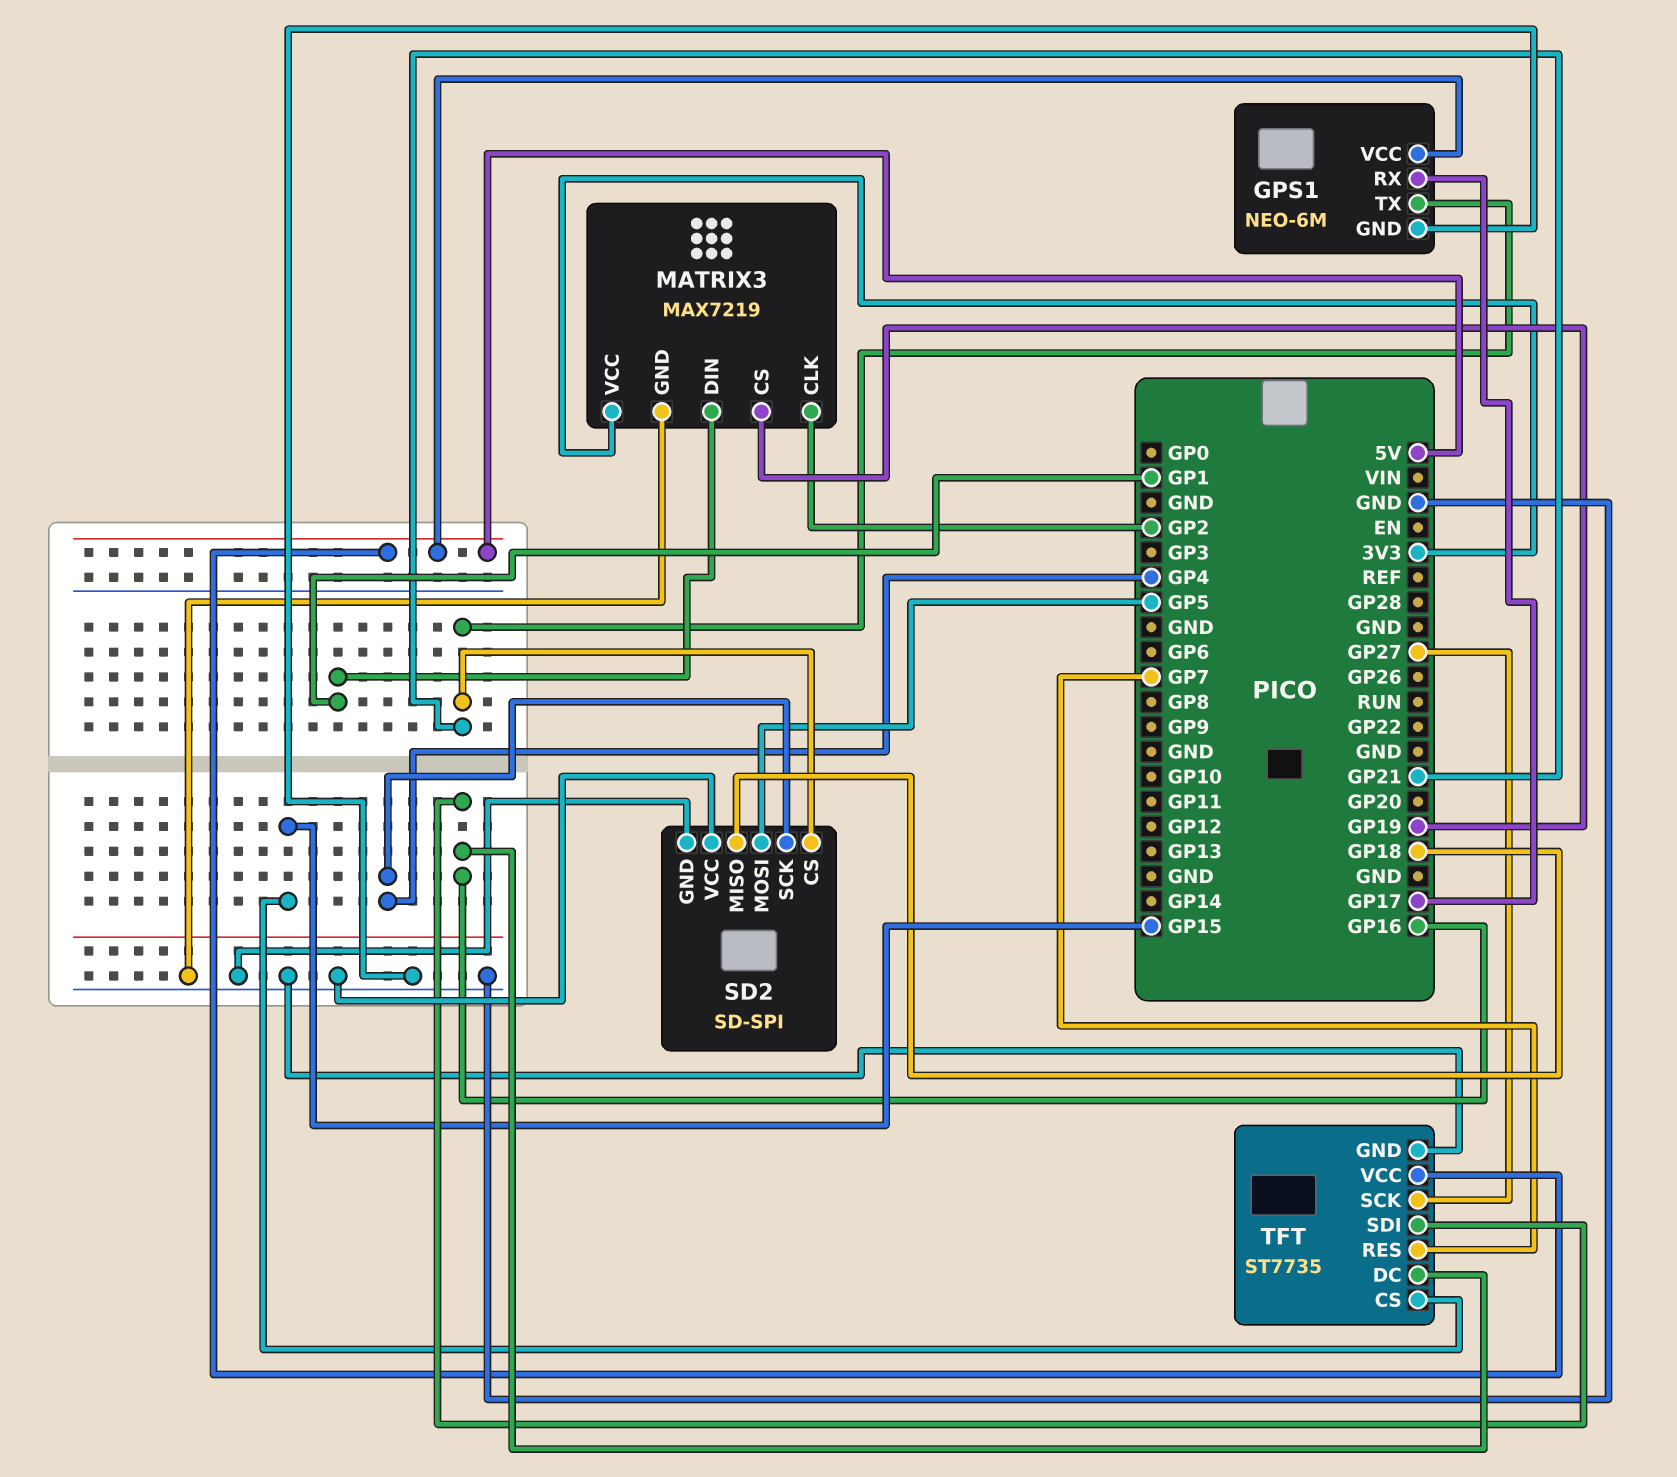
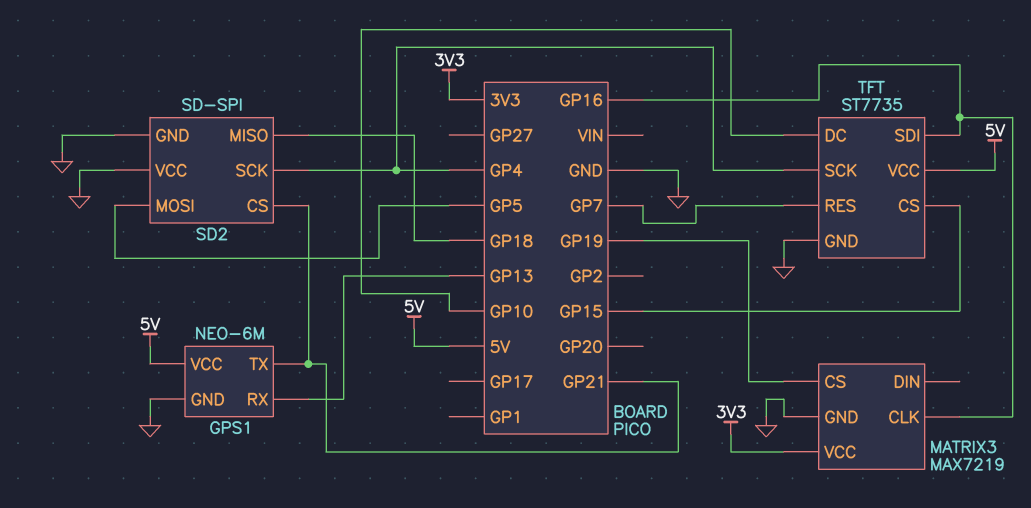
GPS1 pin RX: GP17 -> GP13
MATRIX3 pin CLK: GP2 -> GP16
MATRIX3 pin DIN: GP1 -> none
TFT pin DC: GP16 -> GP10
TFT pin SCK: GP27 -> GP4

